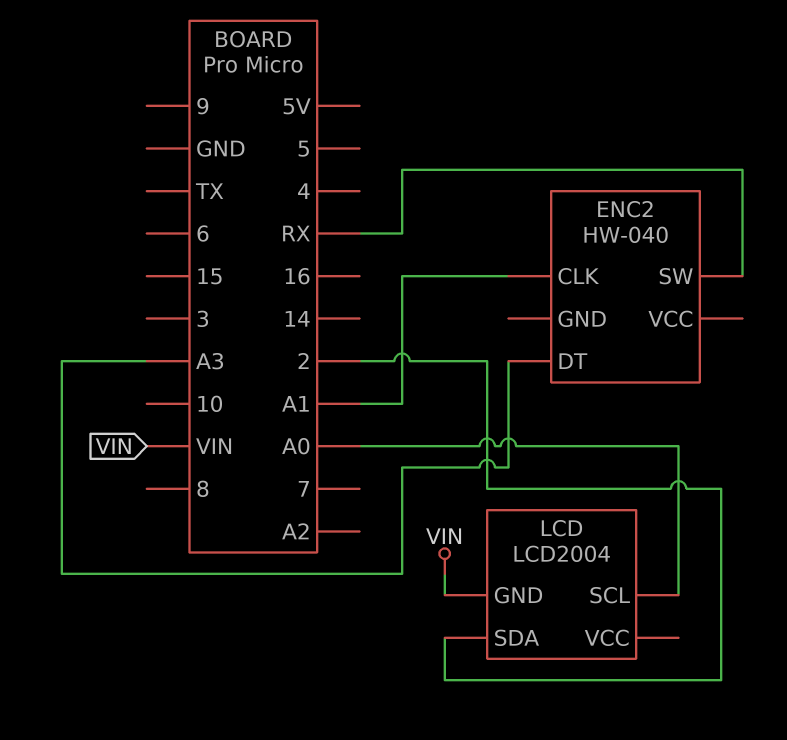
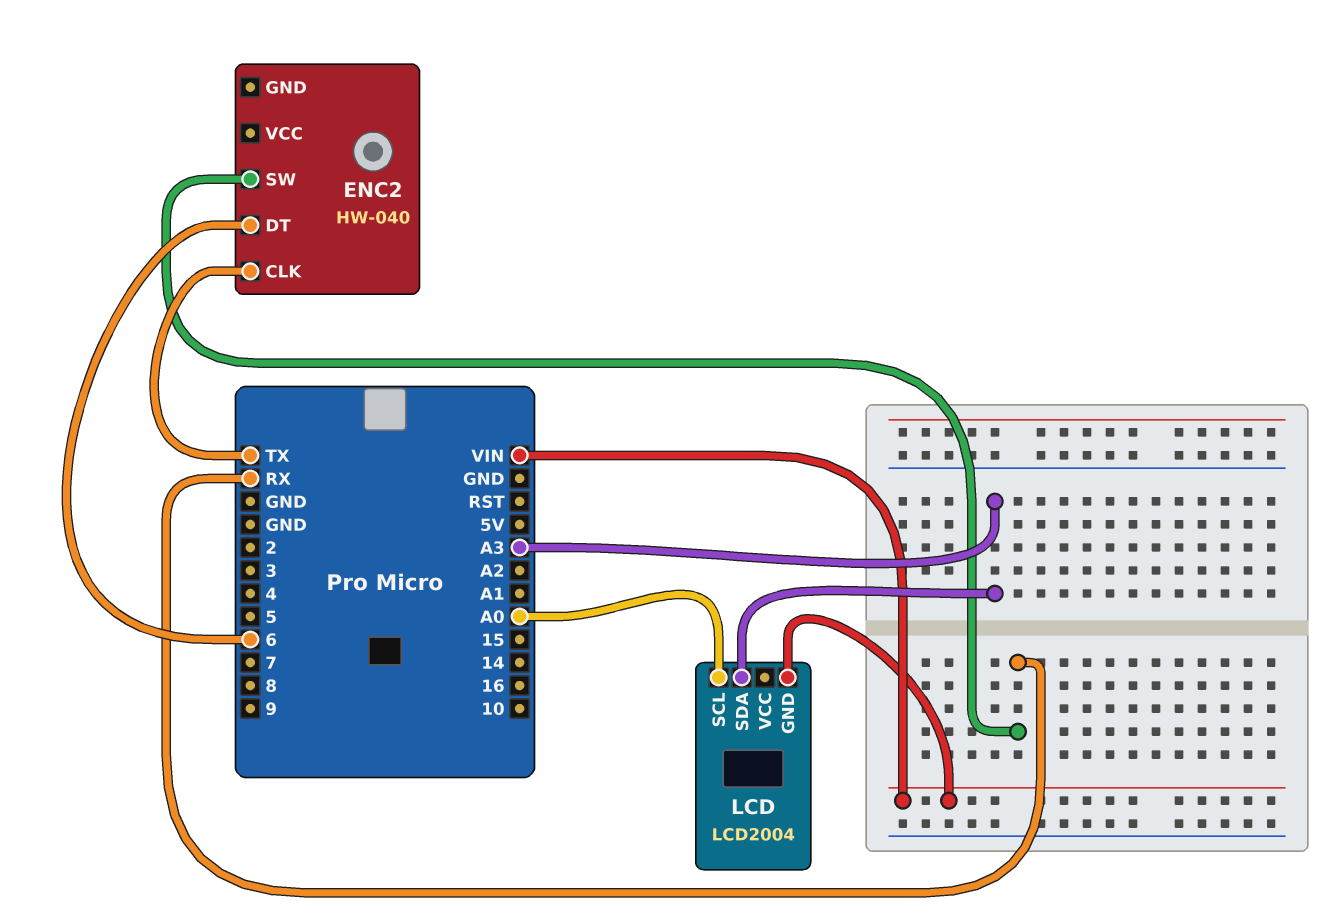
ENC2 pin CLK: A1 -> TX
ENC2 pin DT: A3 -> 6
LCD pin SDA: 2 -> A3

